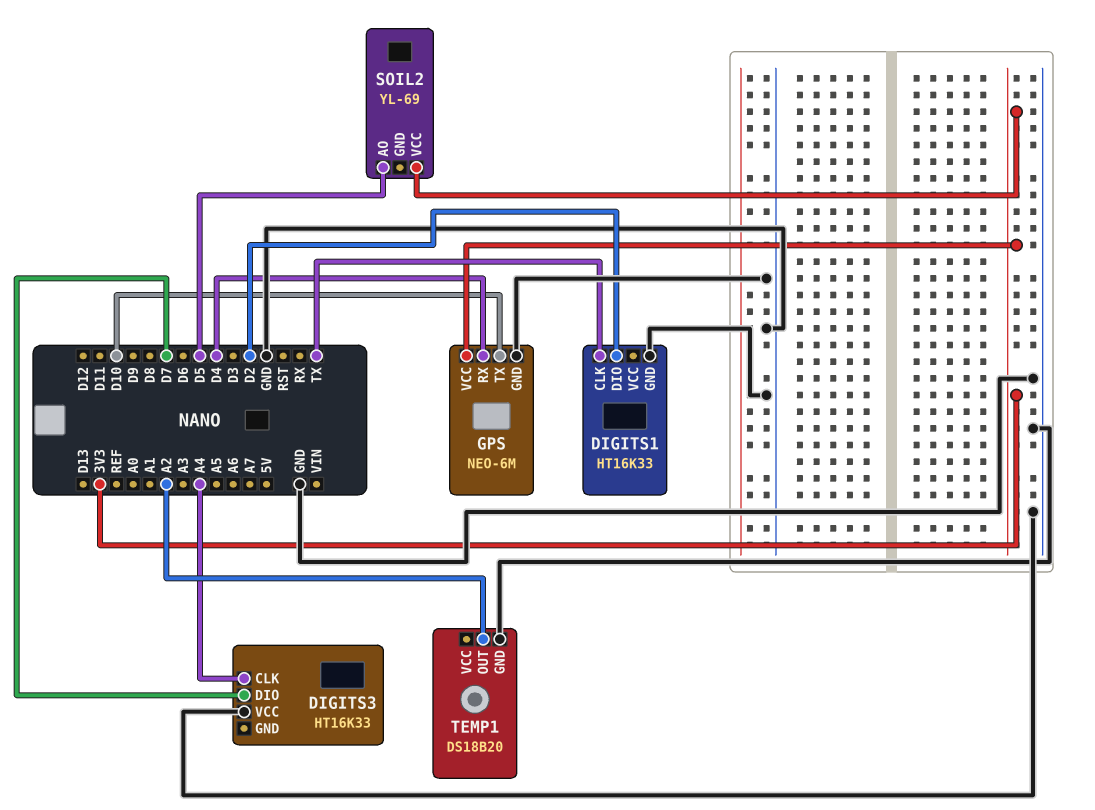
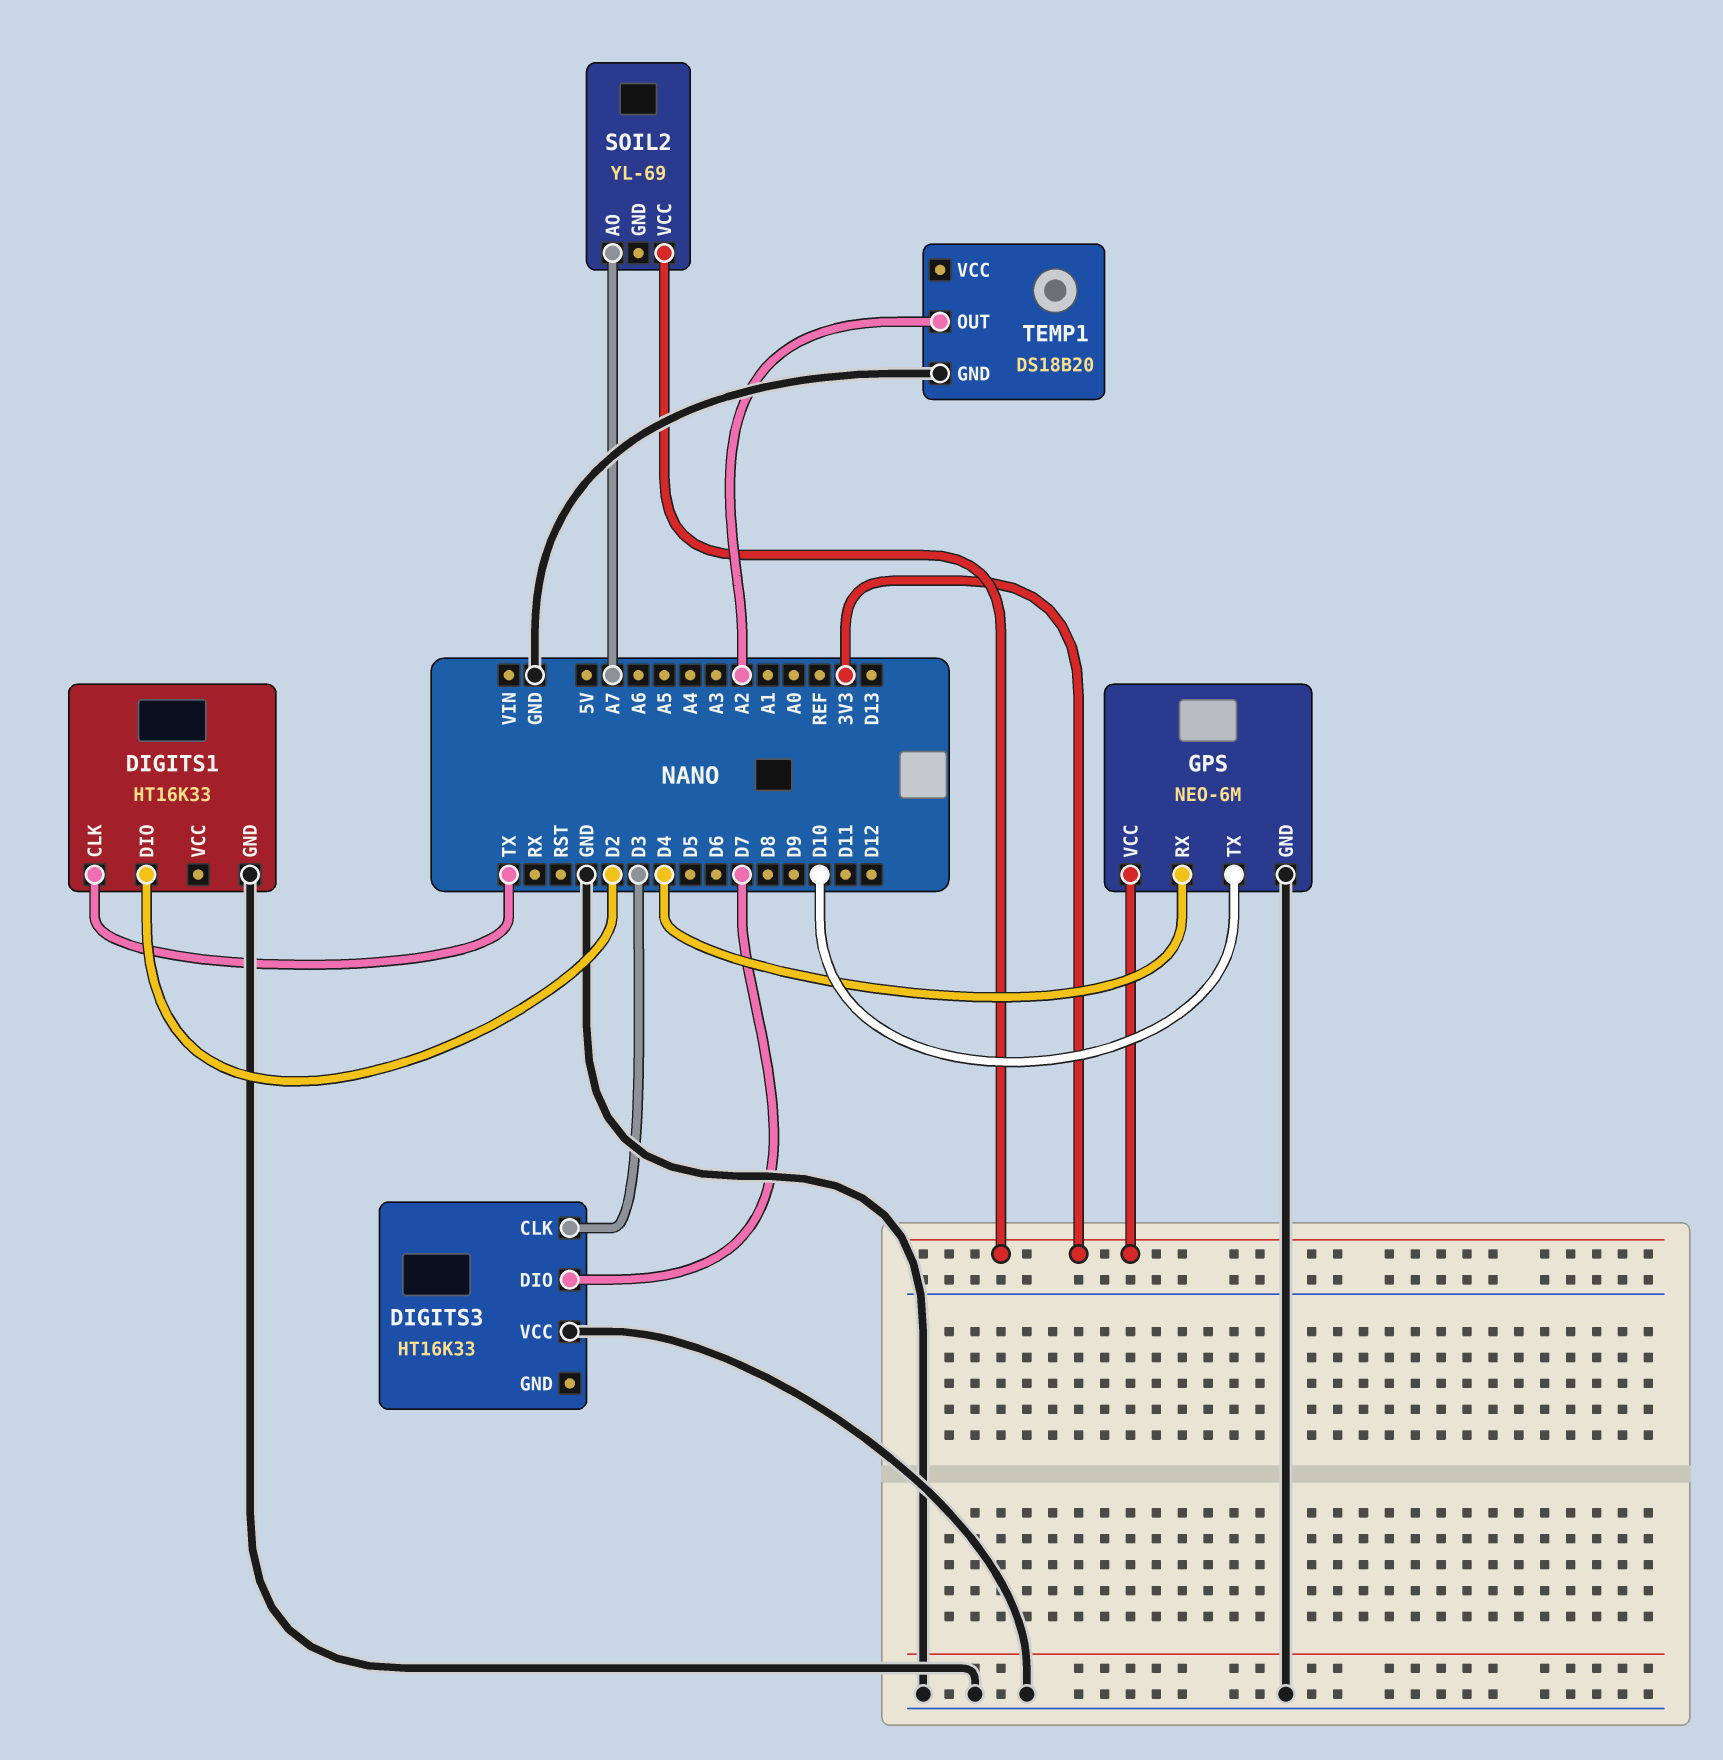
DIGITS3 pin CLK: A4 -> D3
SOIL2 pin AO: D5 -> A7

